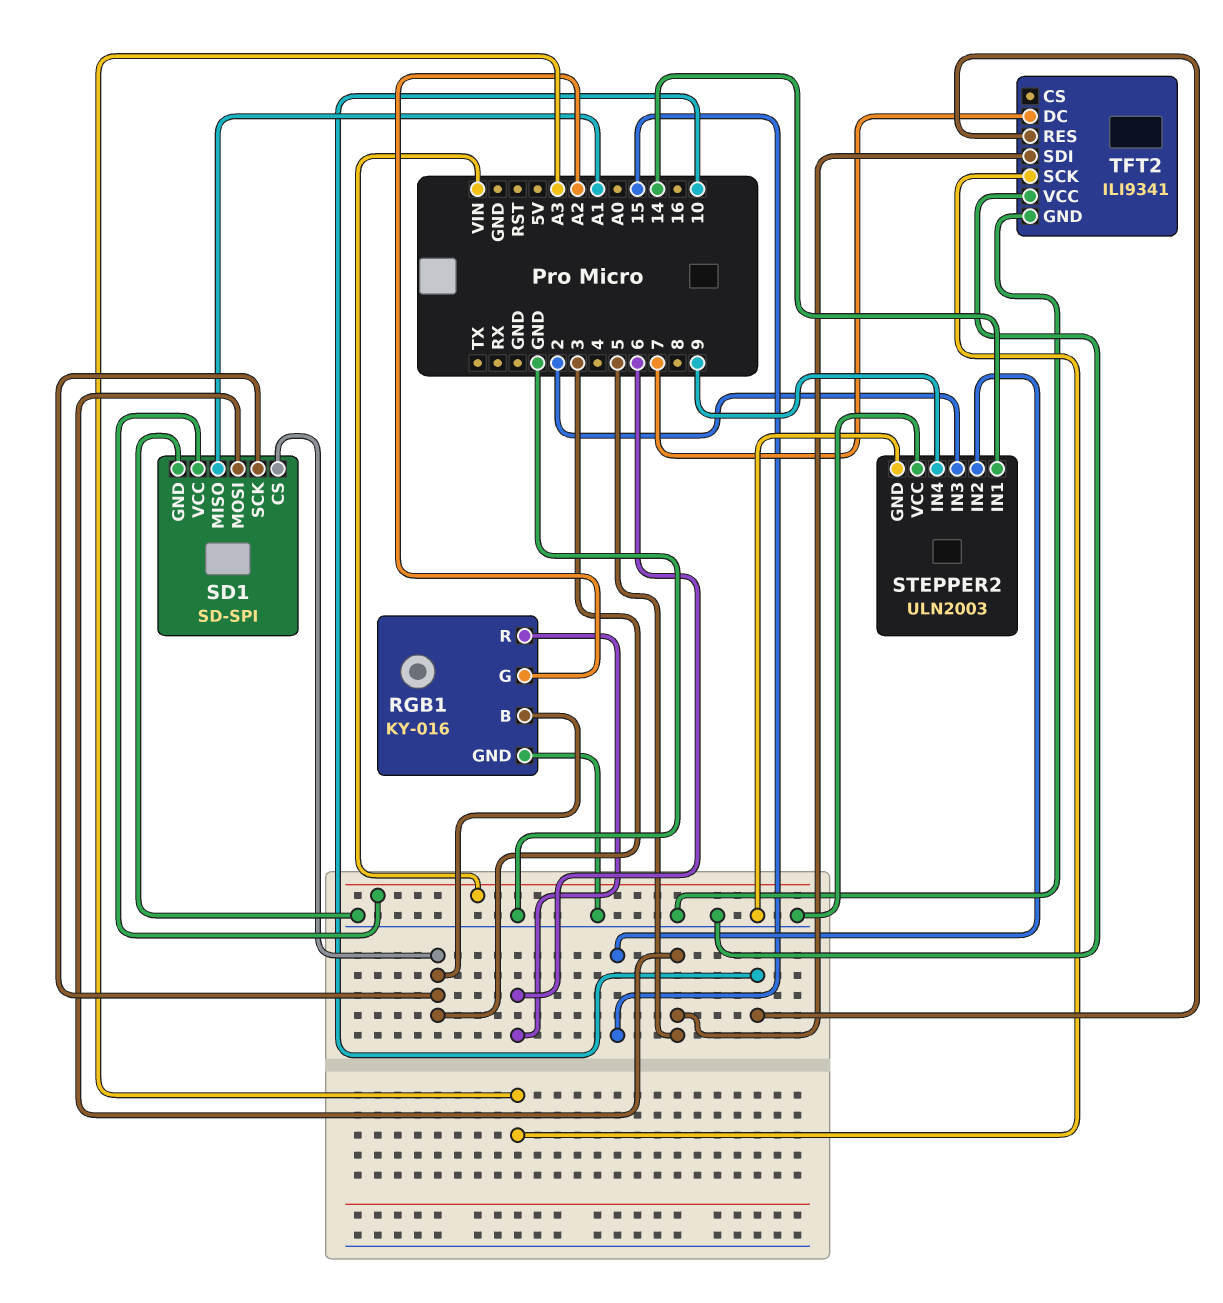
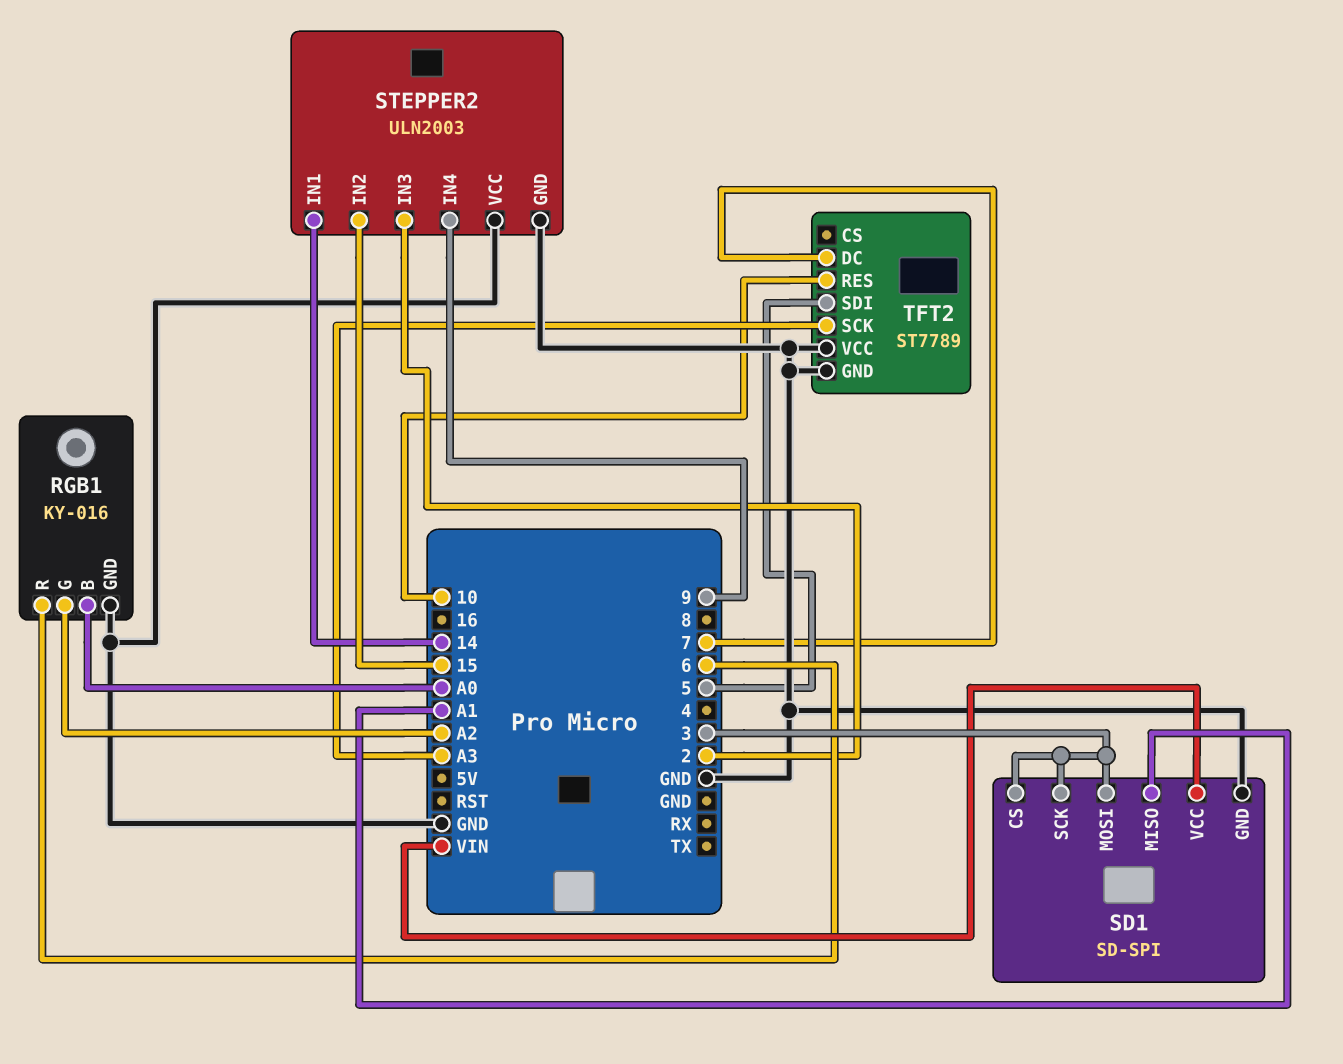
RGB1 pin B: 3 -> A0
SD1 pin MOSI: 5 -> 3
TFT2: ILI9341 -> ST7789

